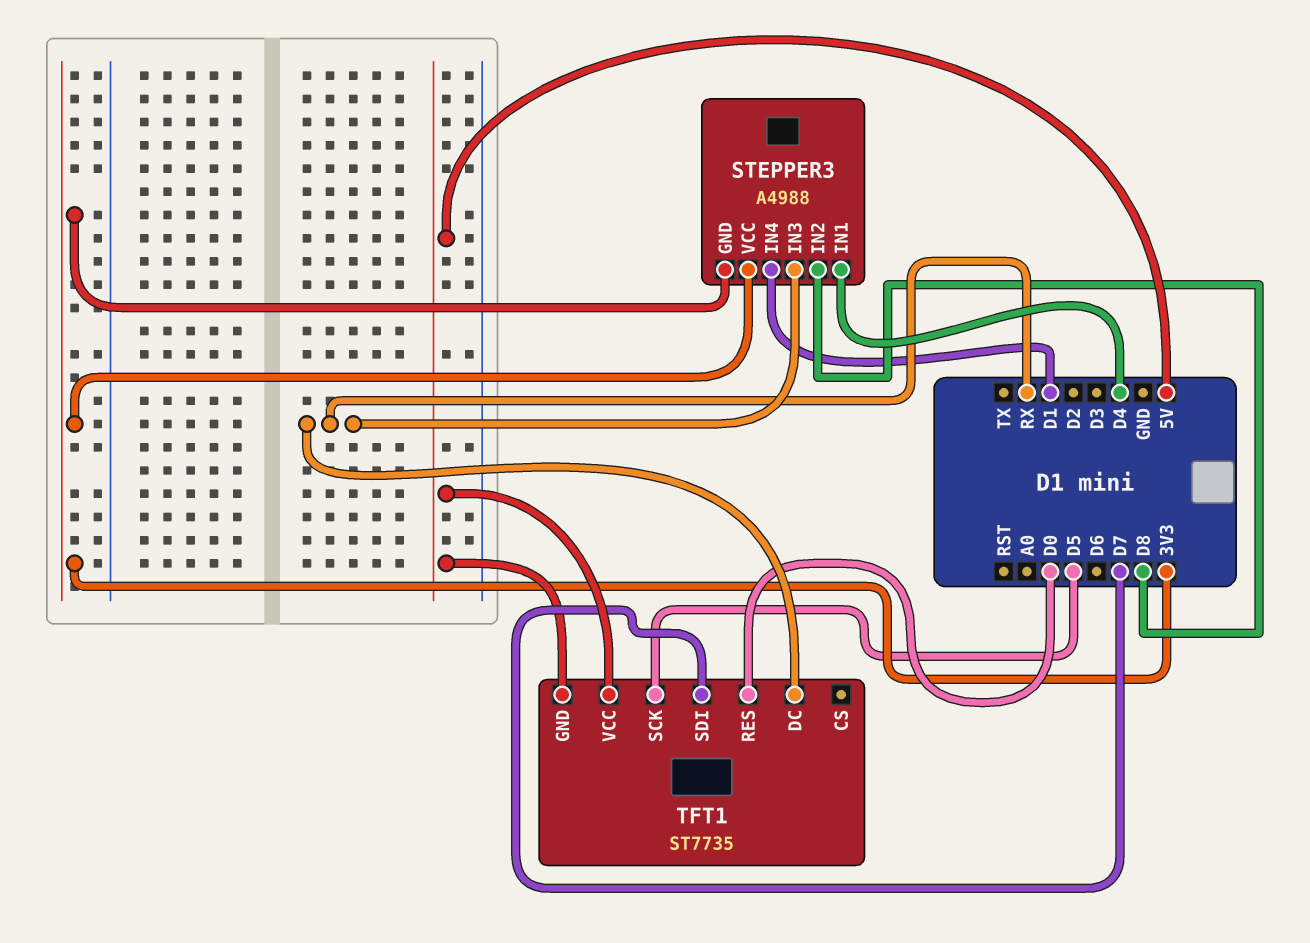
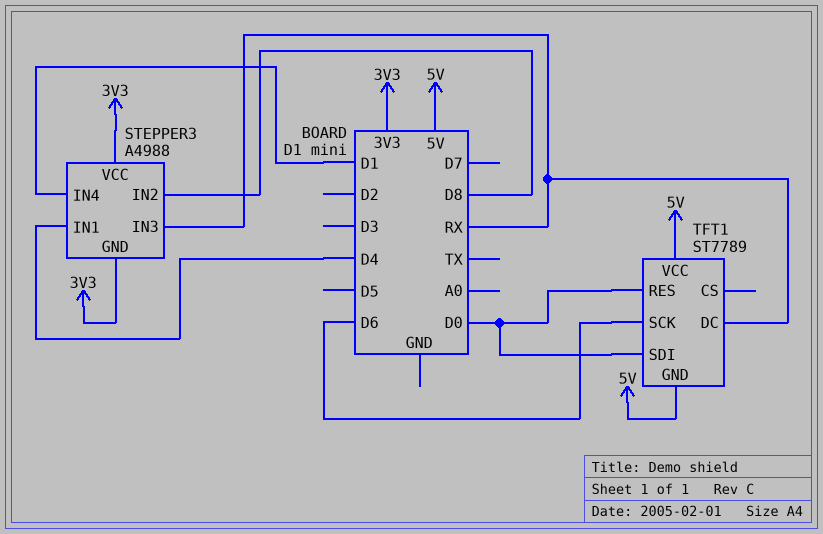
TFT1: ST7735 -> ST7789
TFT1 pin SCK: D5 -> D6
TFT1 pin SDI: D7 -> D0

